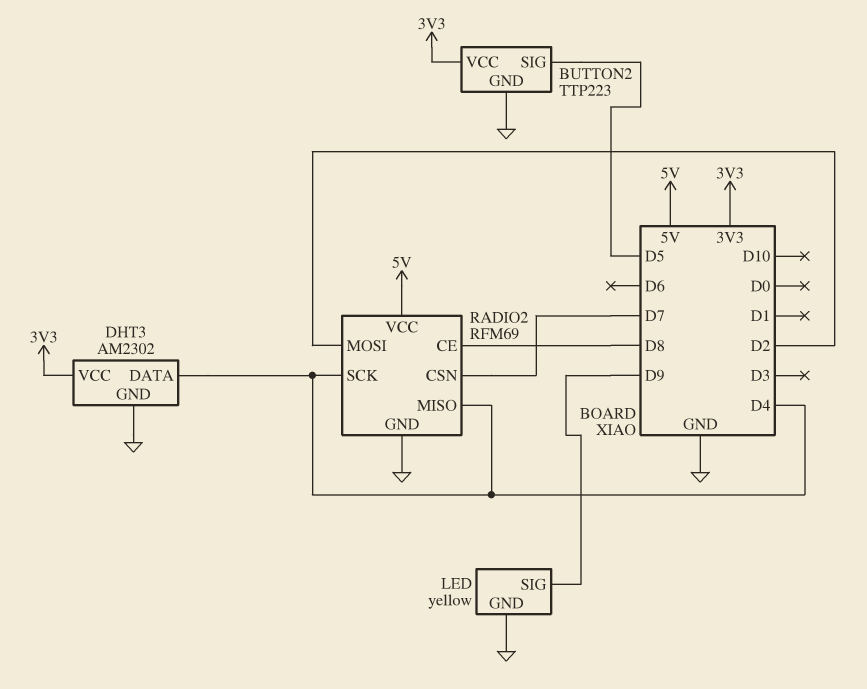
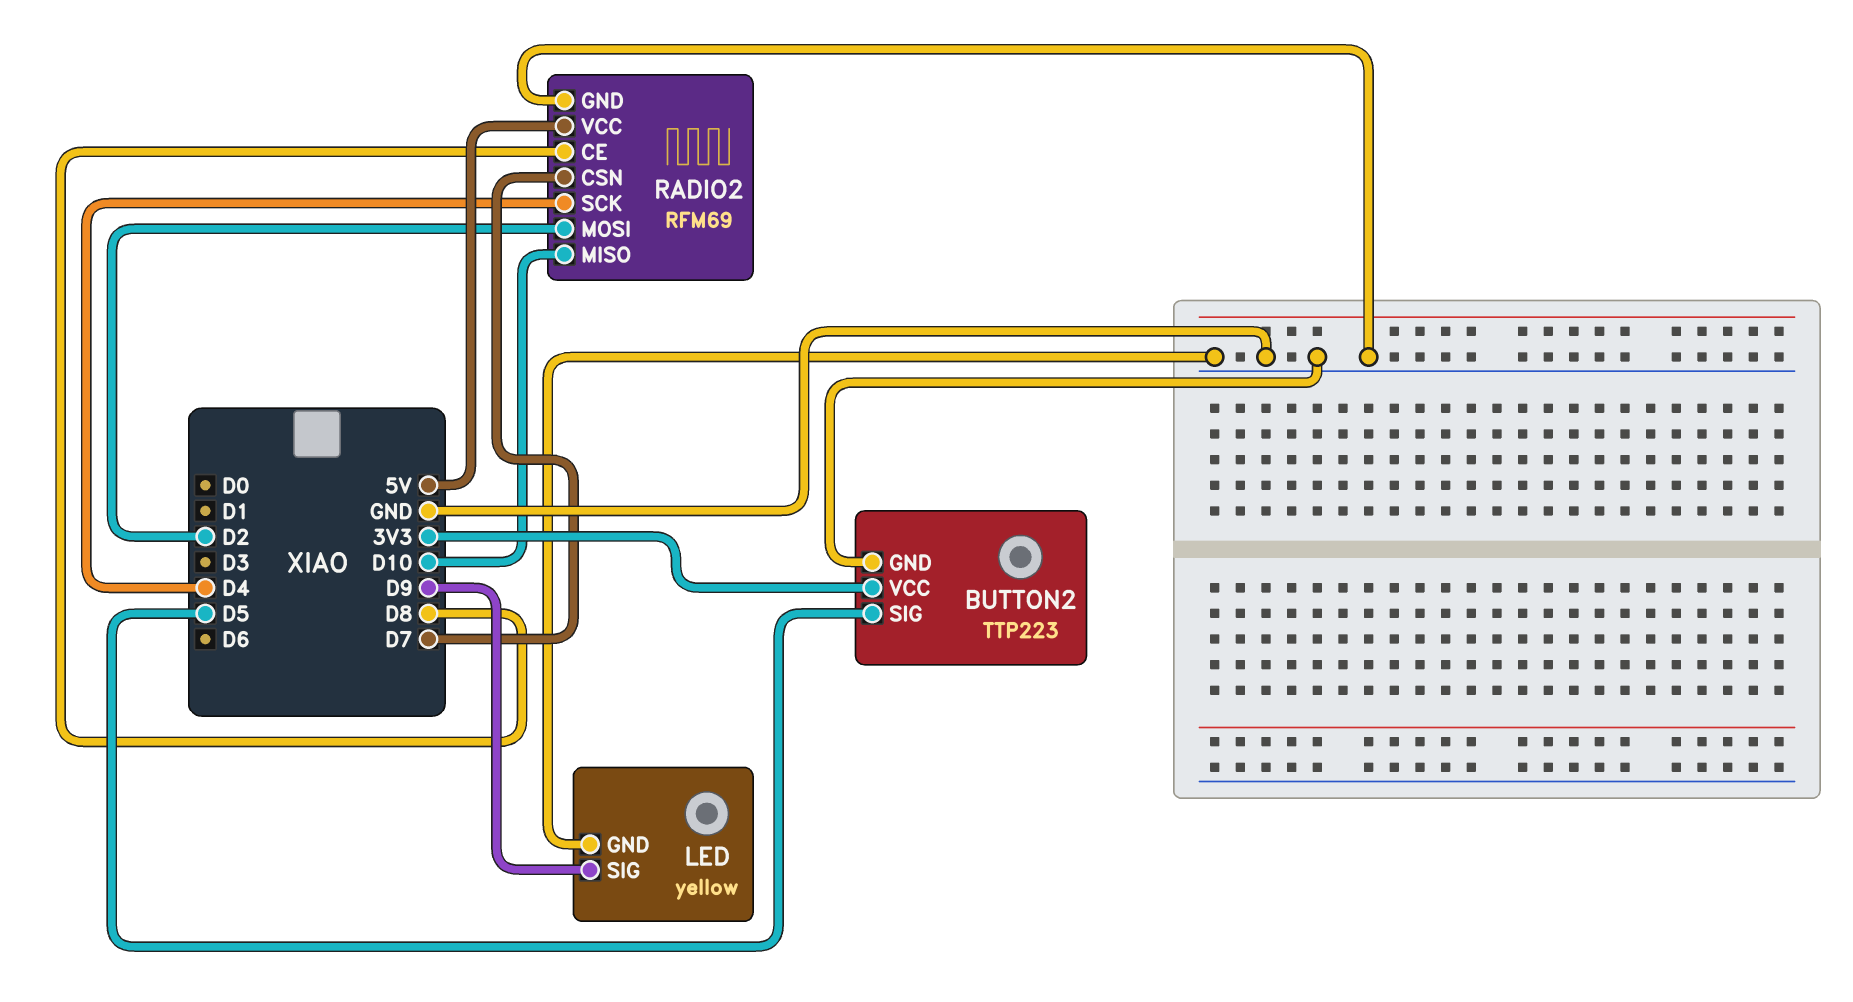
DHT3: AM2302 -> none
DHT3 pin DATA: D4 -> none
DHT3 pin GND: GND -> none
DHT3 pin VCC: 3V3 -> none
RADIO2 pin MISO: D4 -> D10

